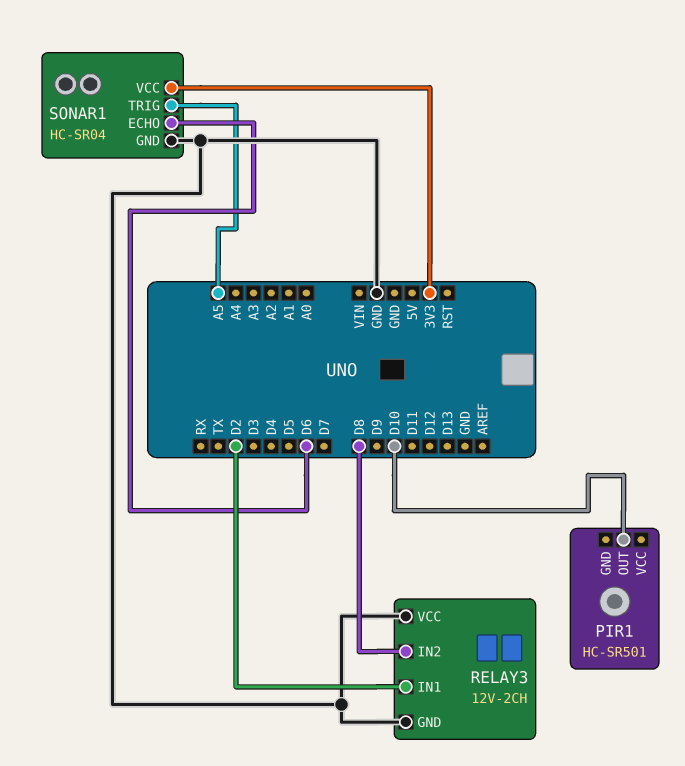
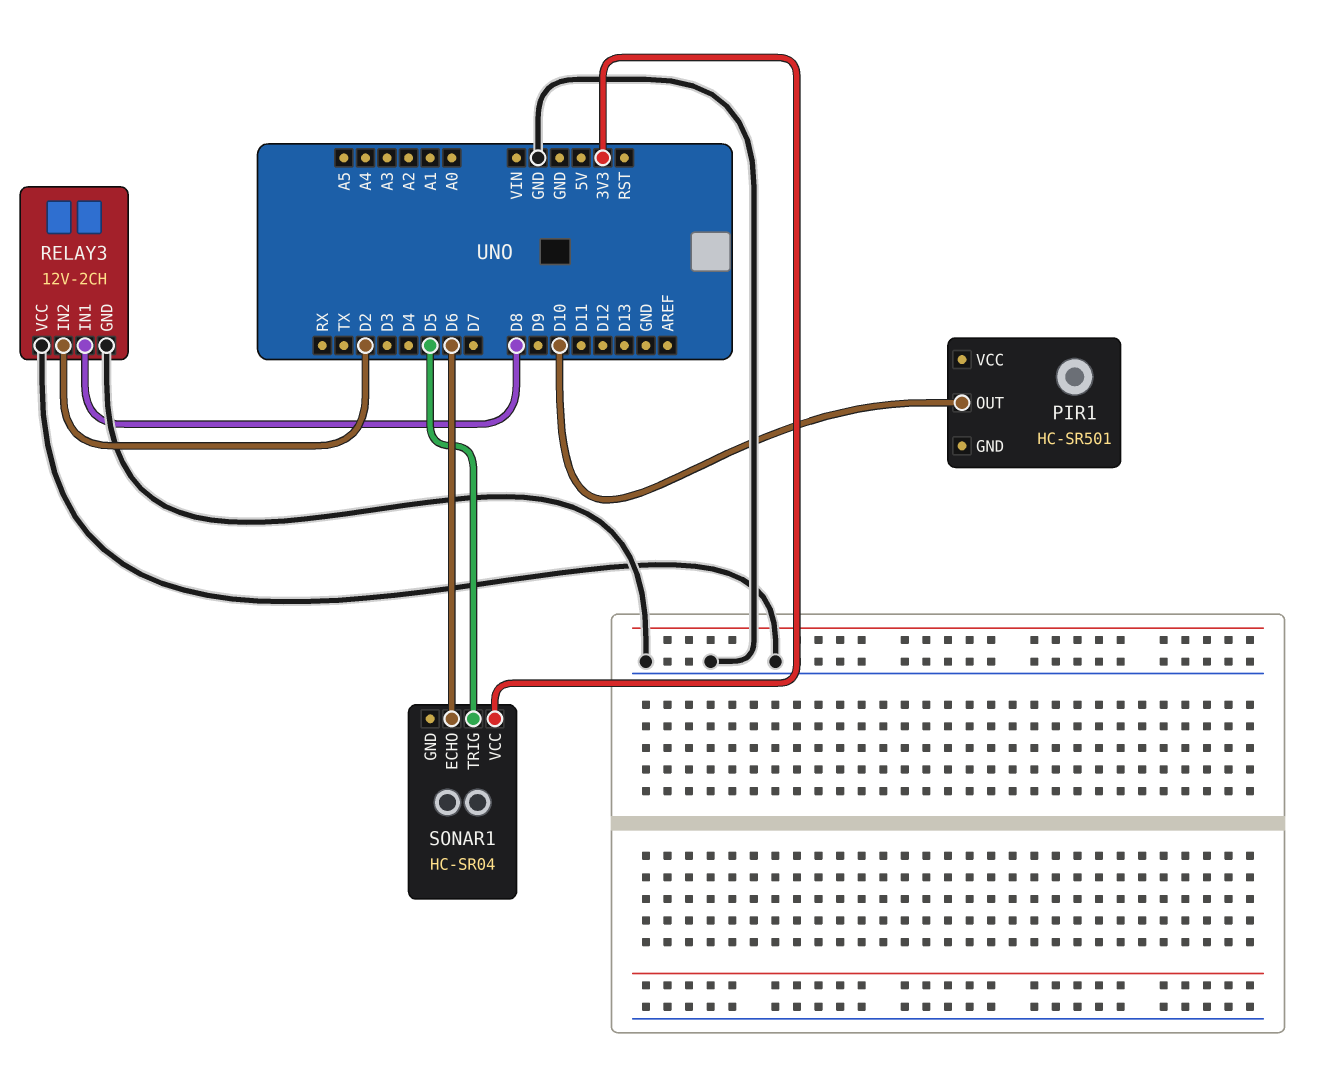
RELAY3 pin IN1: D2 -> D8
RELAY3 pin IN2: D8 -> D2
SONAR1 pin GND: GND -> none
SONAR1 pin TRIG: A5 -> D5

